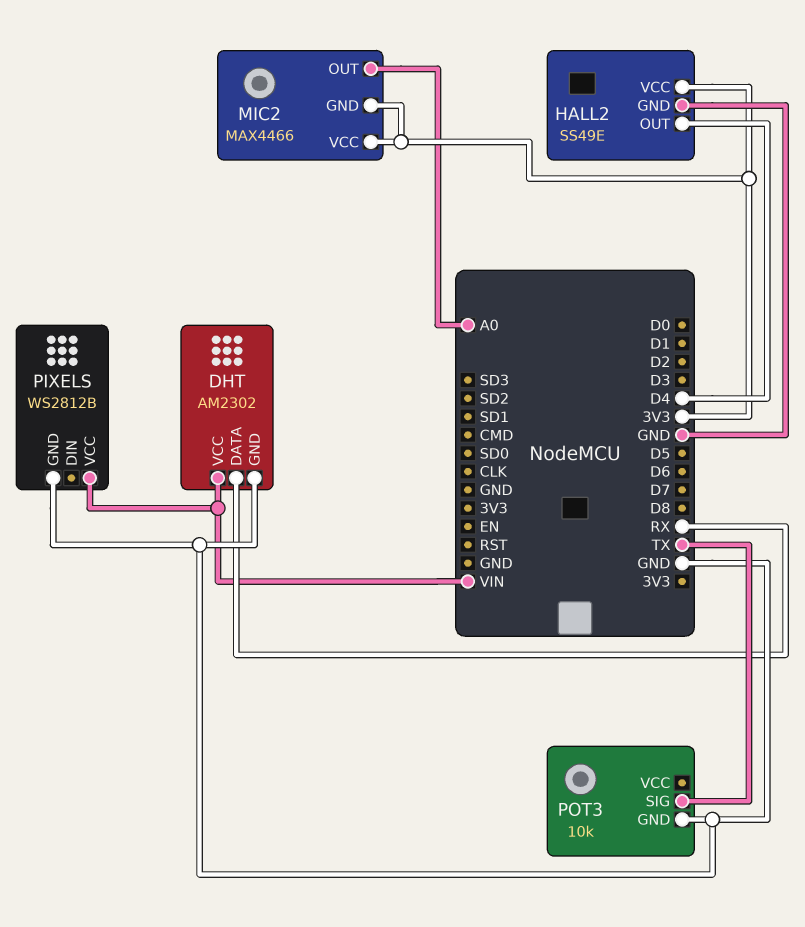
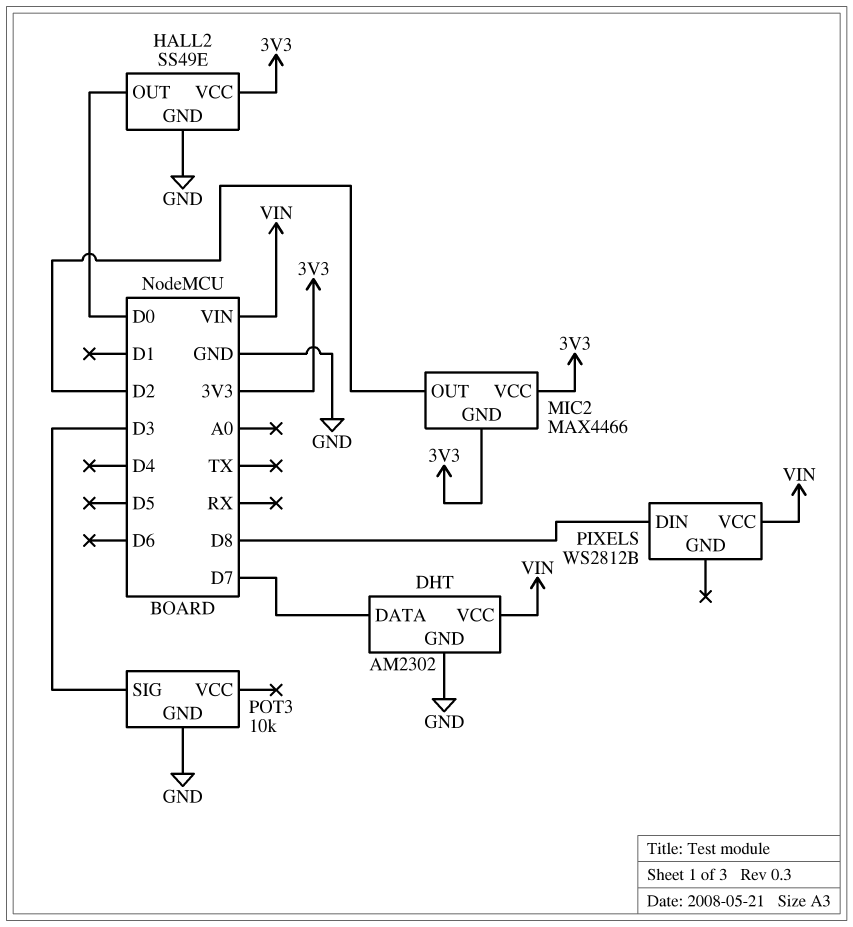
DHT pin DATA: RX -> D7
HALL2 pin OUT: D4 -> D0
MIC2 pin OUT: A0 -> D2
PIXELS pin DIN: none -> D8
PIXELS pin GND: GND -> none
POT3 pin SIG: TX -> D3

